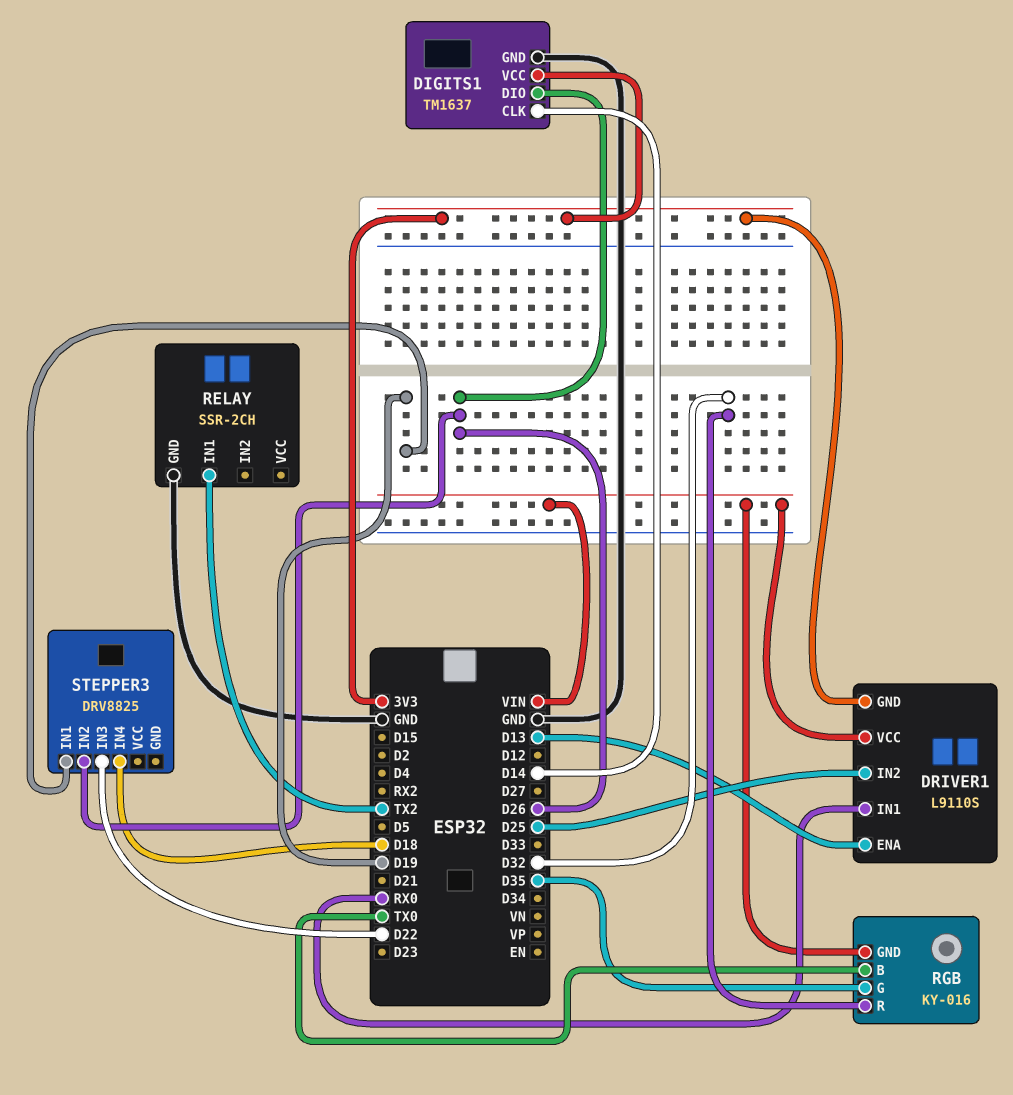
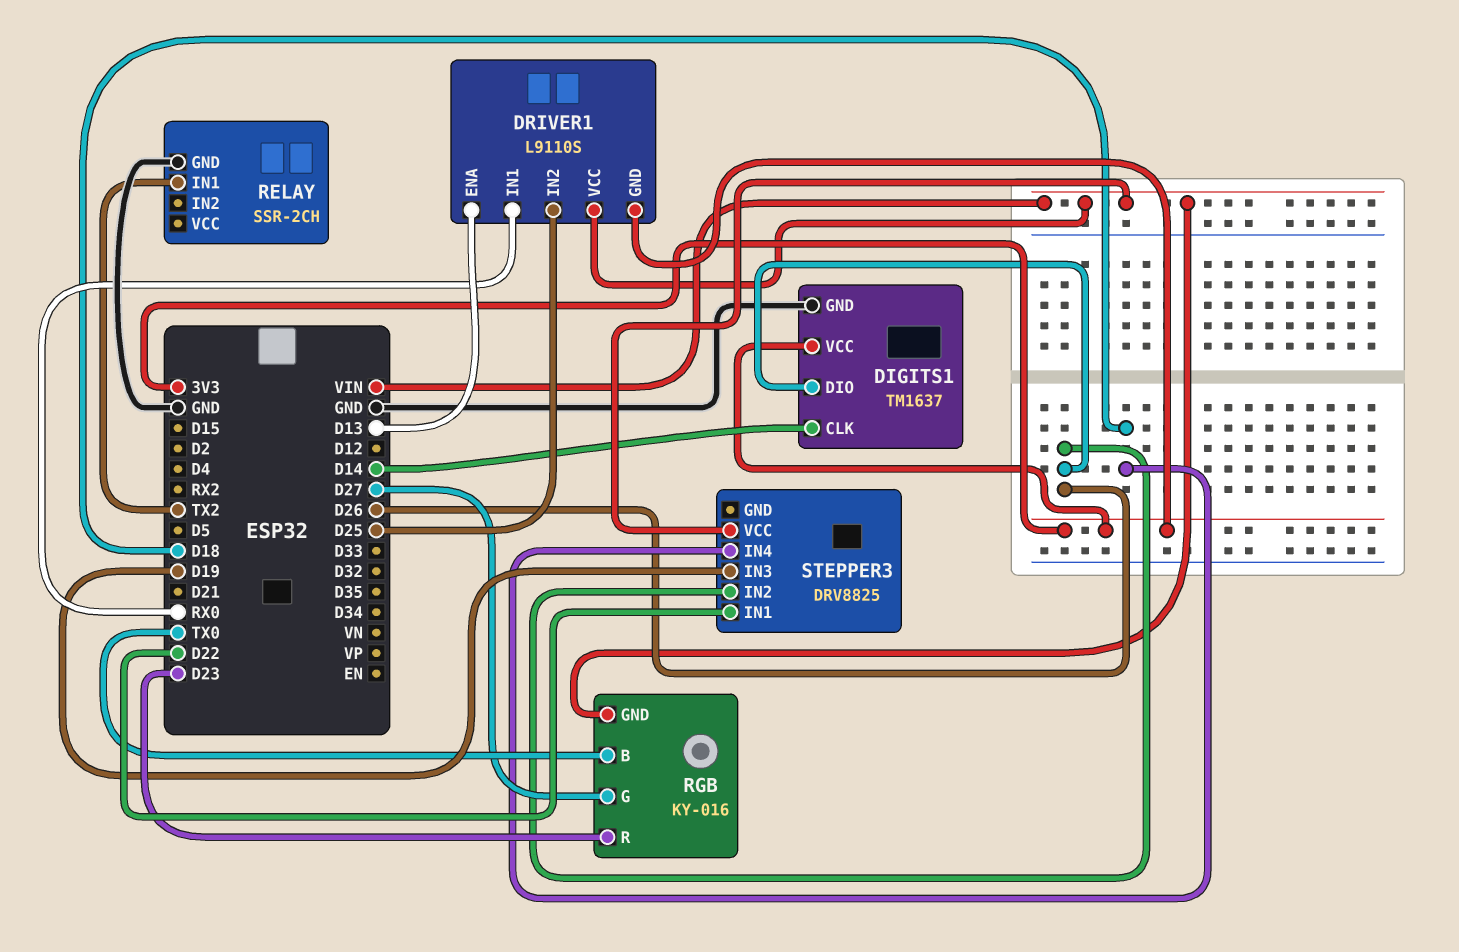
RGB pin G: D35 -> D27
RGB pin R: D32 -> D23
STEPPER3 pin IN1: D19 -> D22
STEPPER3 pin IN3: D22 -> D19
STEPPER3 pin VCC: none -> VIN

